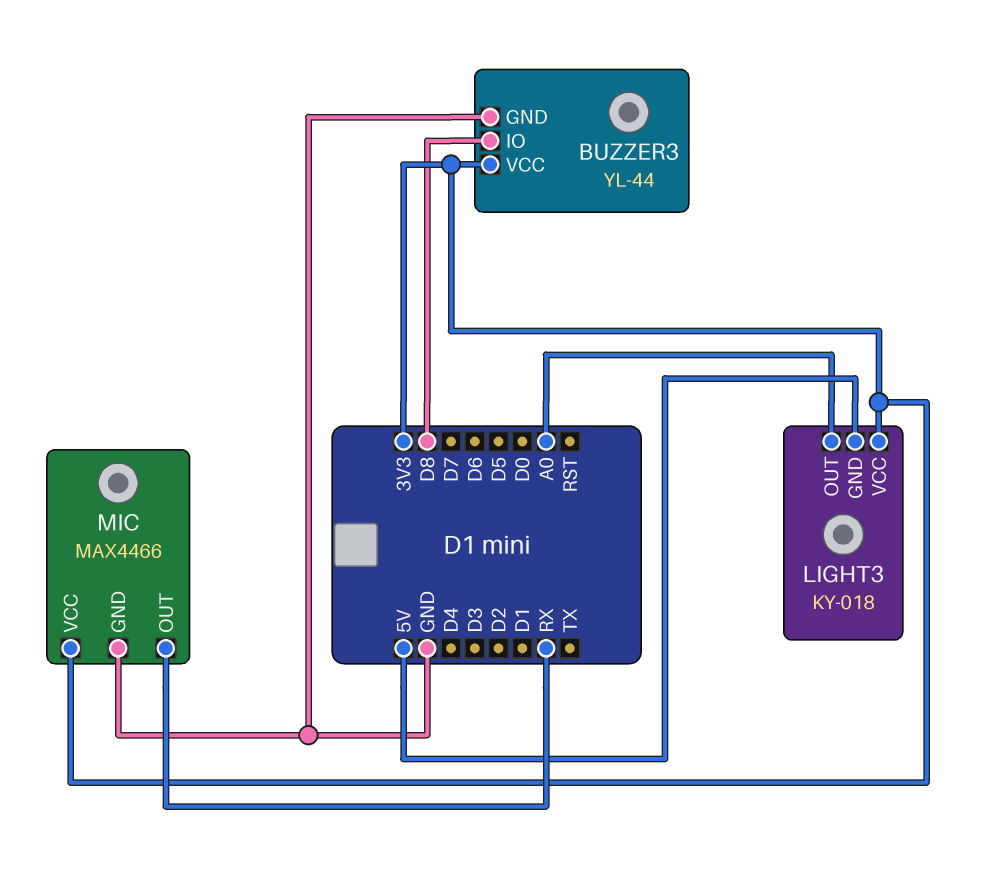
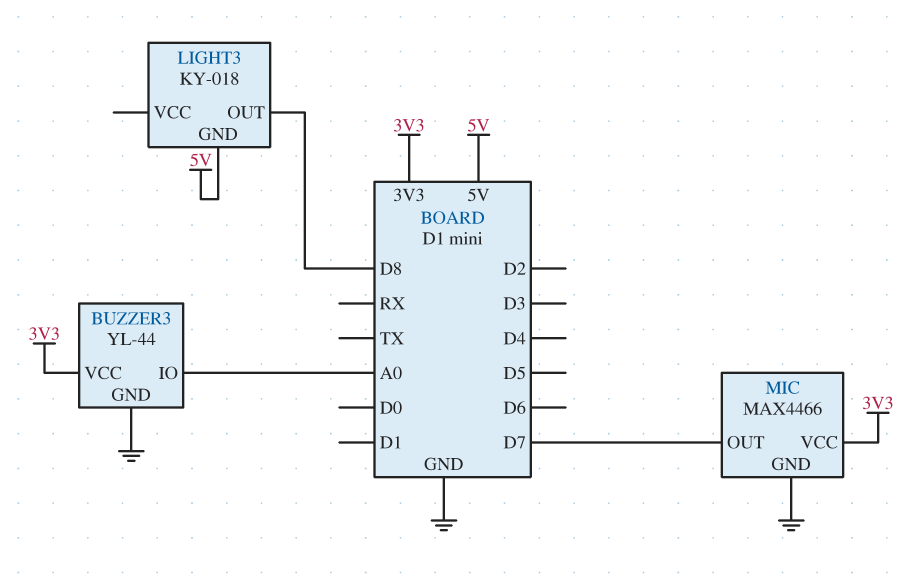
BUZZER3 pin IO: D8 -> A0
LIGHT3 pin OUT: A0 -> D8
LIGHT3 pin VCC: 3V3 -> none
MIC pin OUT: RX -> D7

